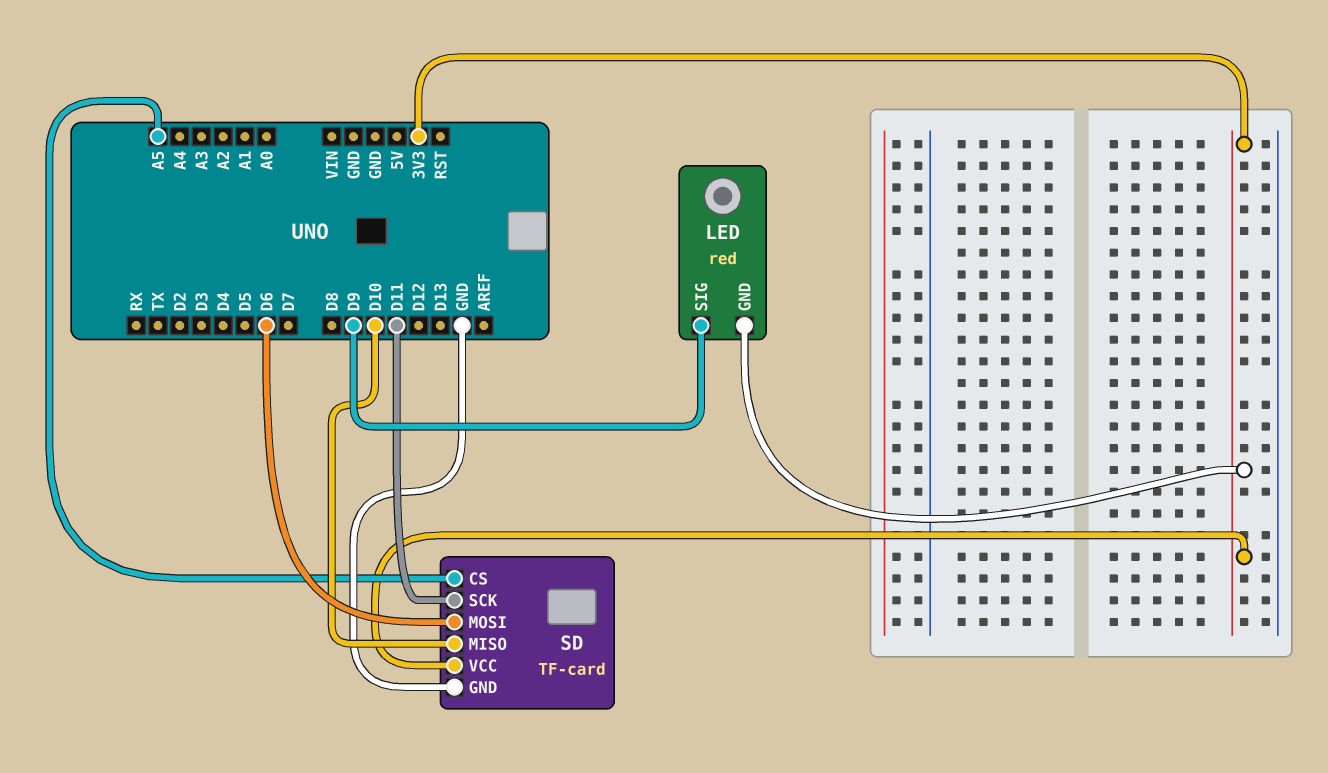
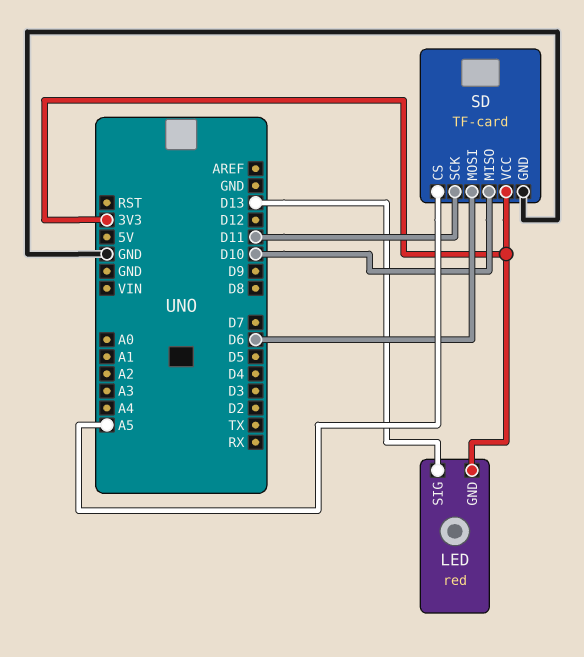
LED pin SIG: D9 -> D13

